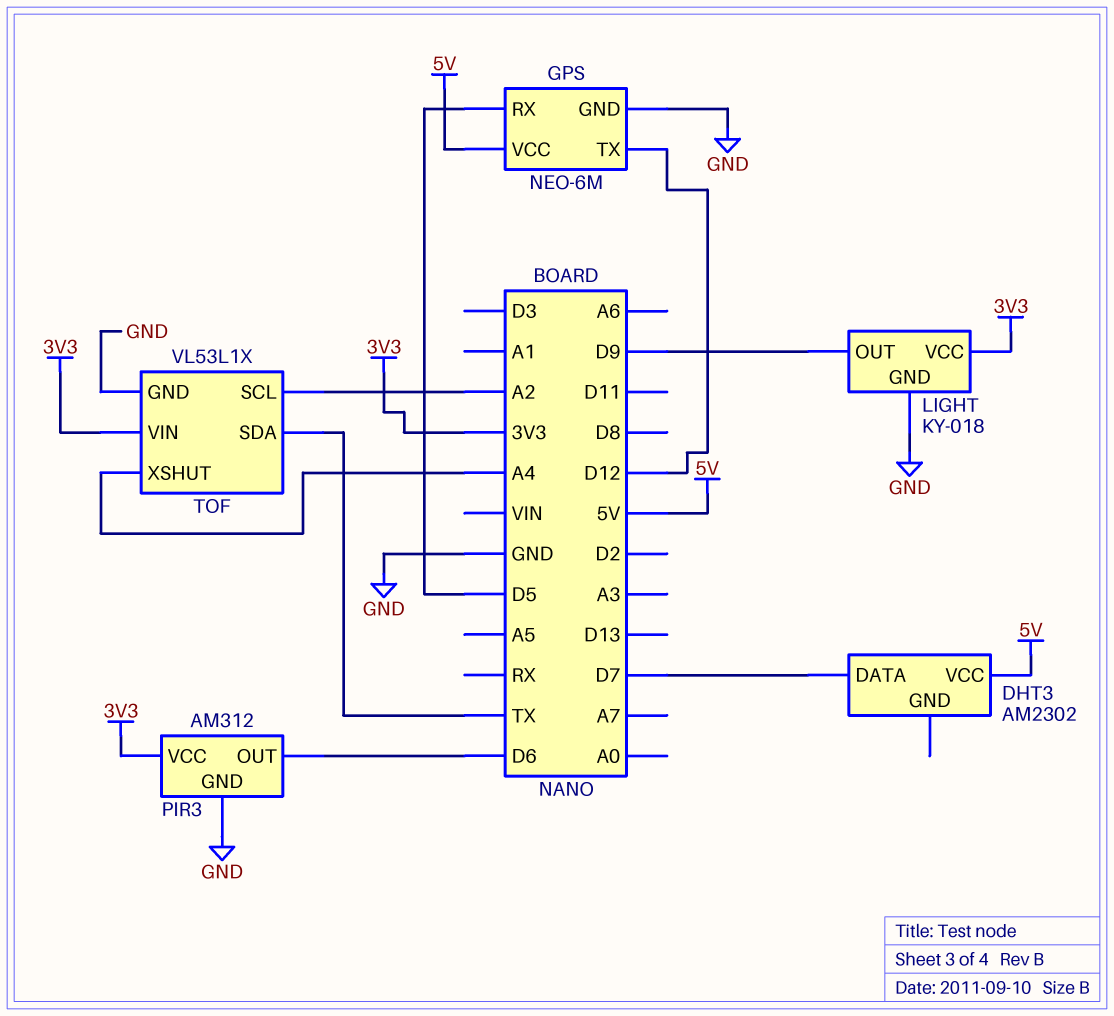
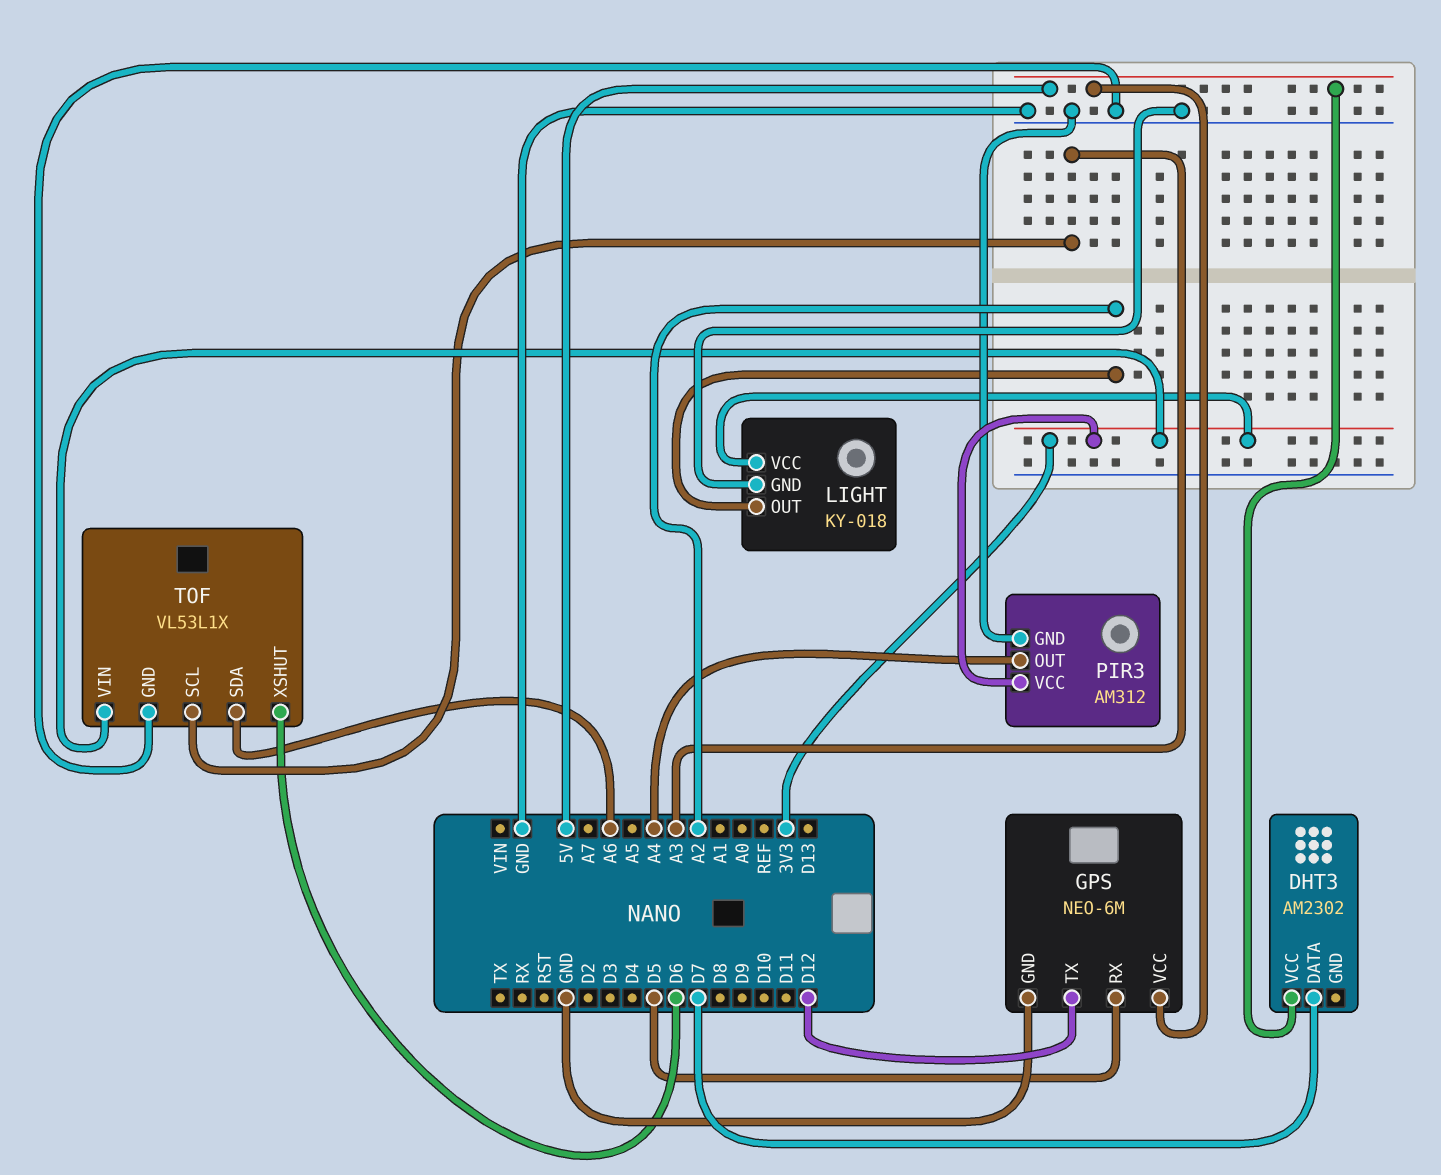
LIGHT pin OUT: D9 -> A2
PIR3 pin OUT: D6 -> A4
TOF pin SCL: A2 -> A3
TOF pin SDA: TX -> A6
TOF pin XSHUT: A4 -> D6

